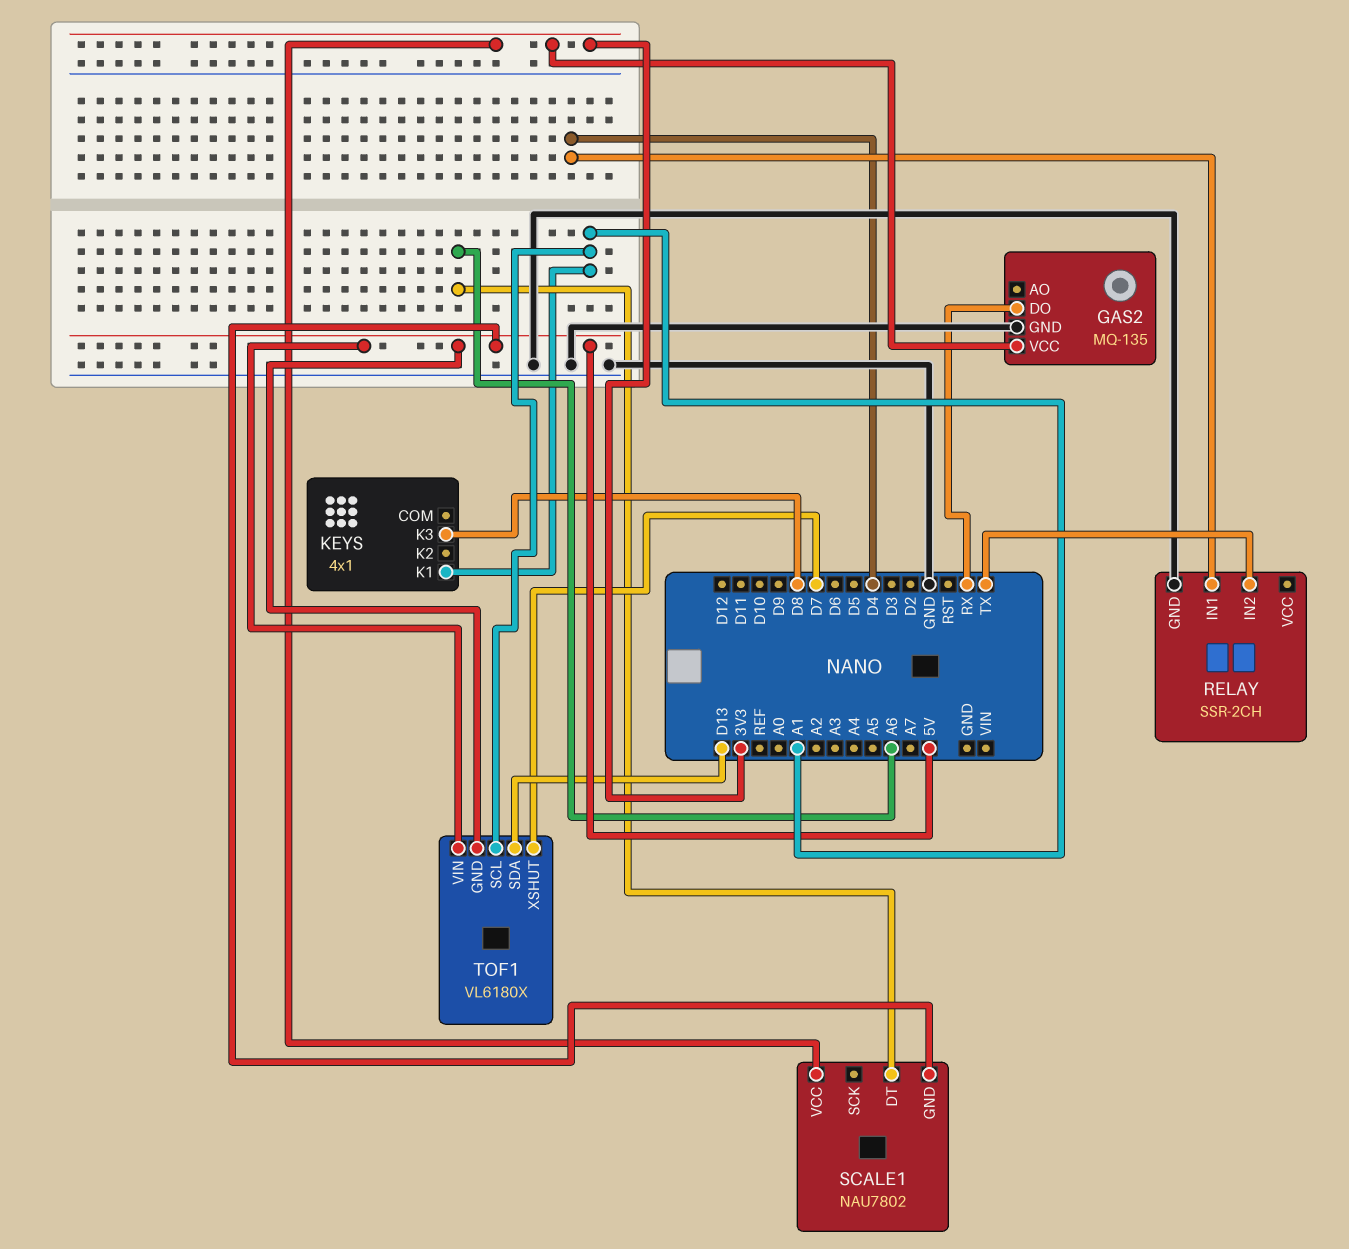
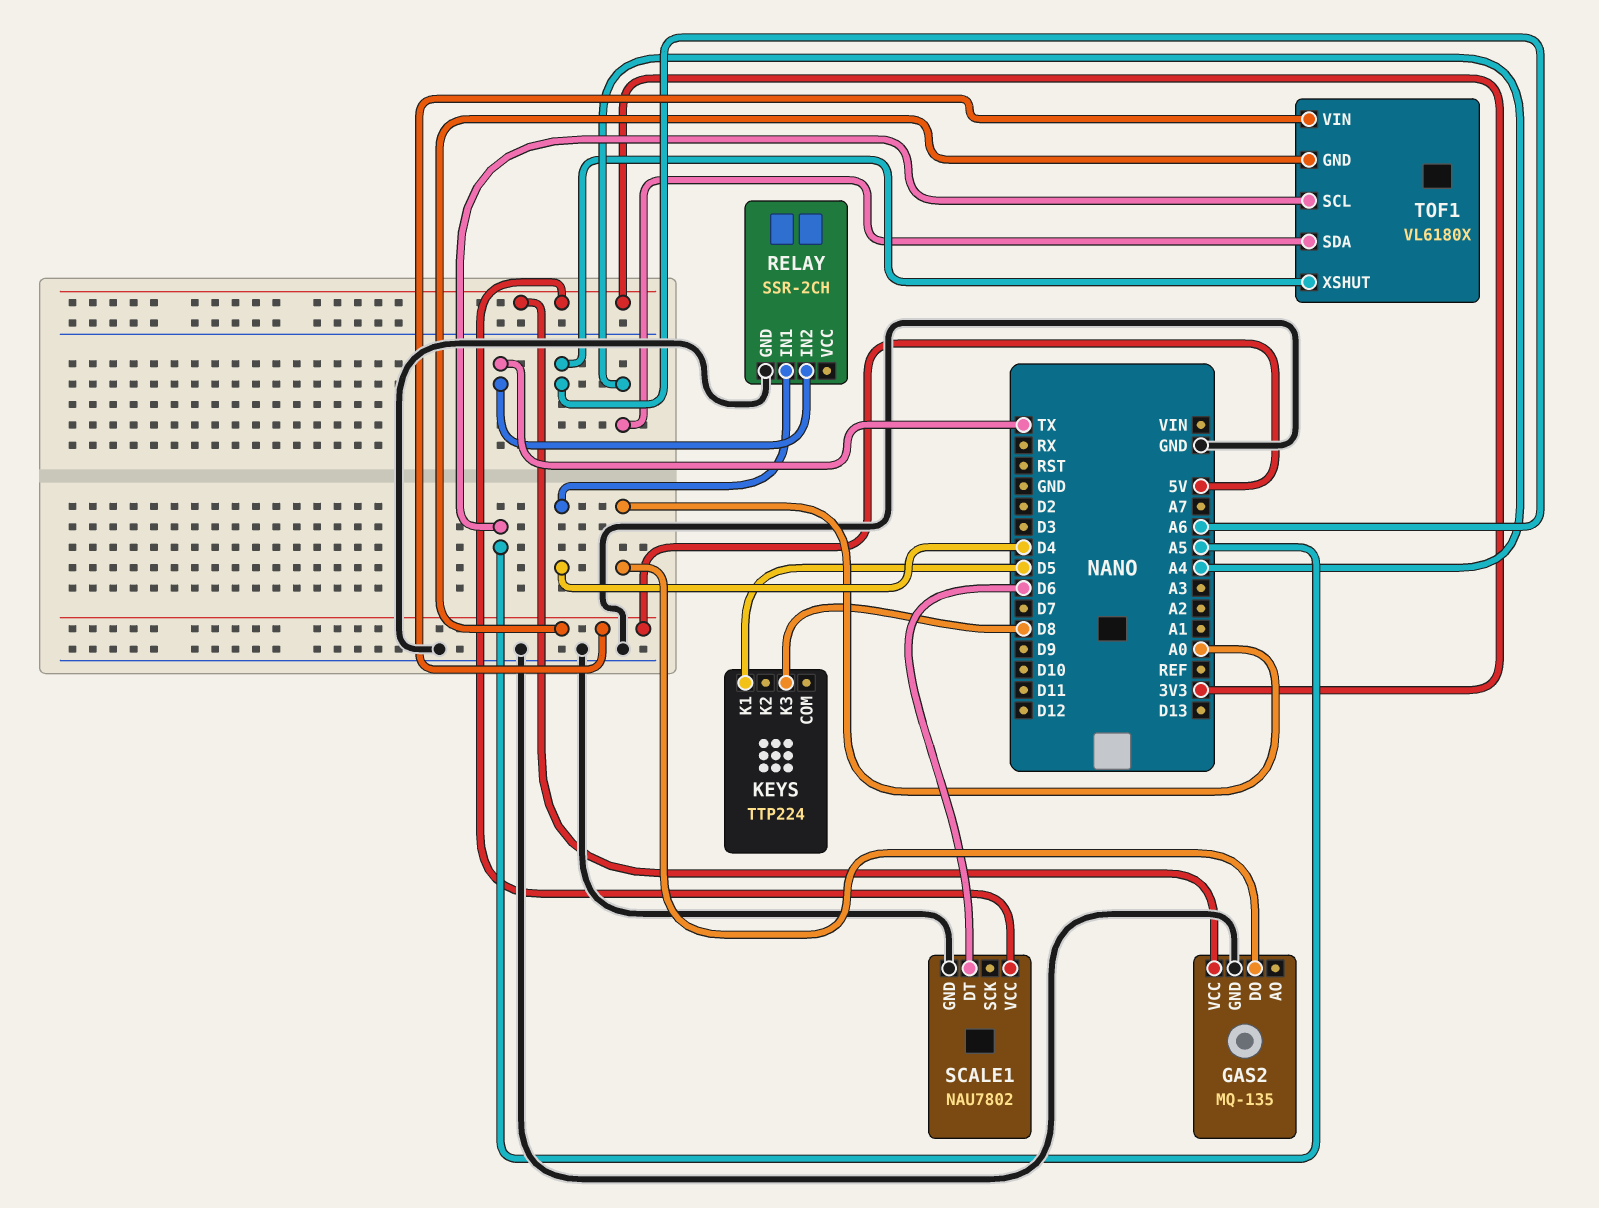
GAS2 pin DO: RX -> A0
KEYS: 4x1 -> TTP224
KEYS pin K1: A1 -> D5
SCALE1 pin DT: A6 -> D6
SCALE1 pin GND: 5V -> GND
TOF1 pin SCL: A1 -> A5
TOF1 pin SDA: D13 -> A4
TOF1 pin XSHUT: D7 -> A6

